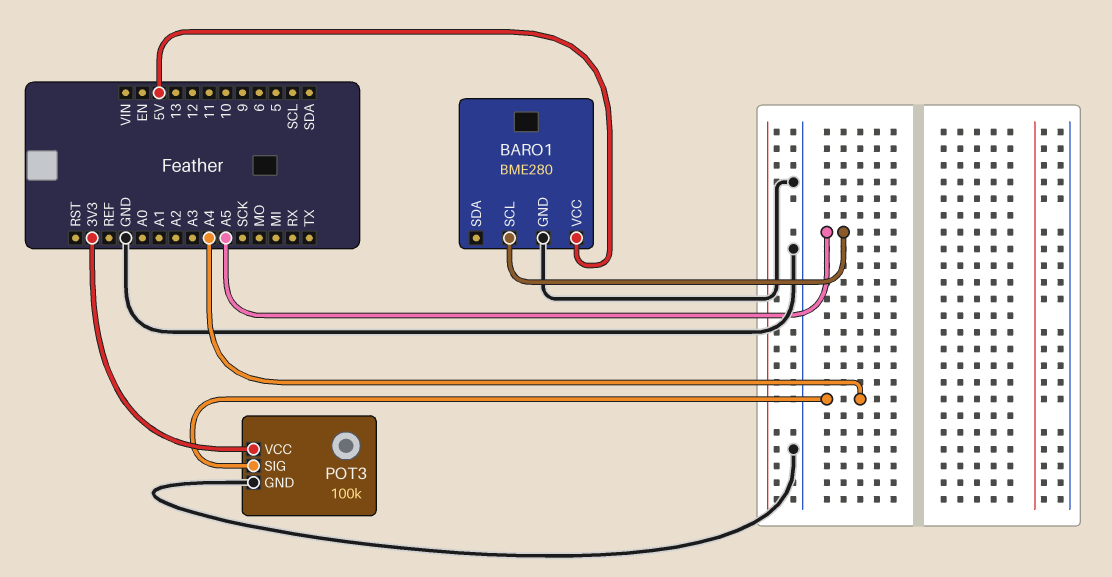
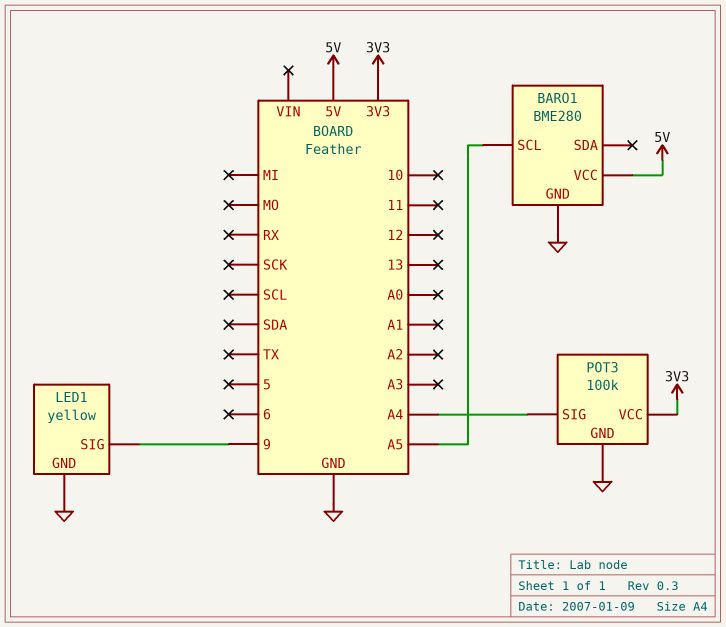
LED1: none -> yellow
LED1 pin GND: none -> GND
LED1 pin SIG: none -> 9

